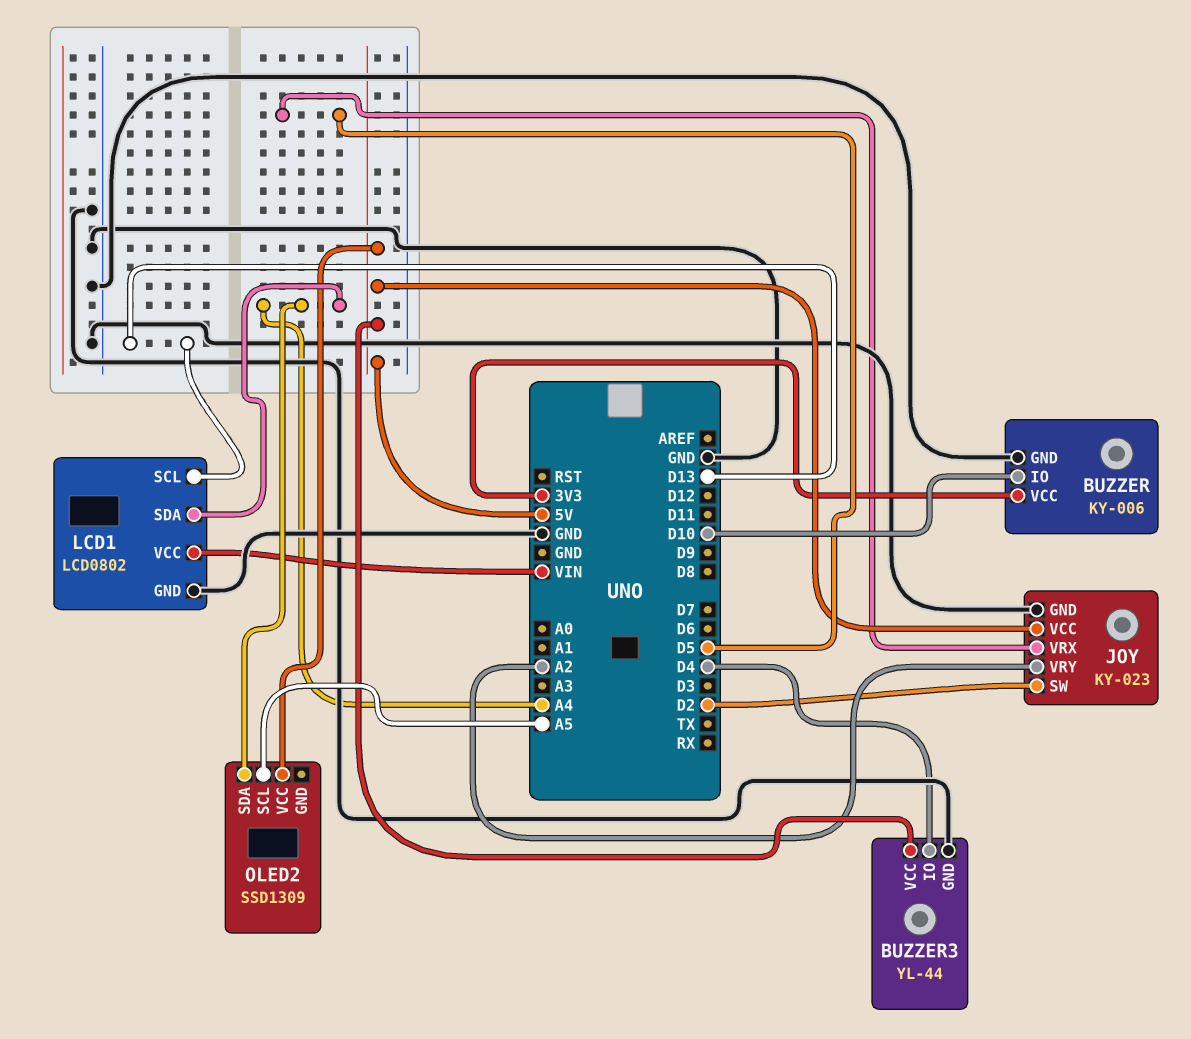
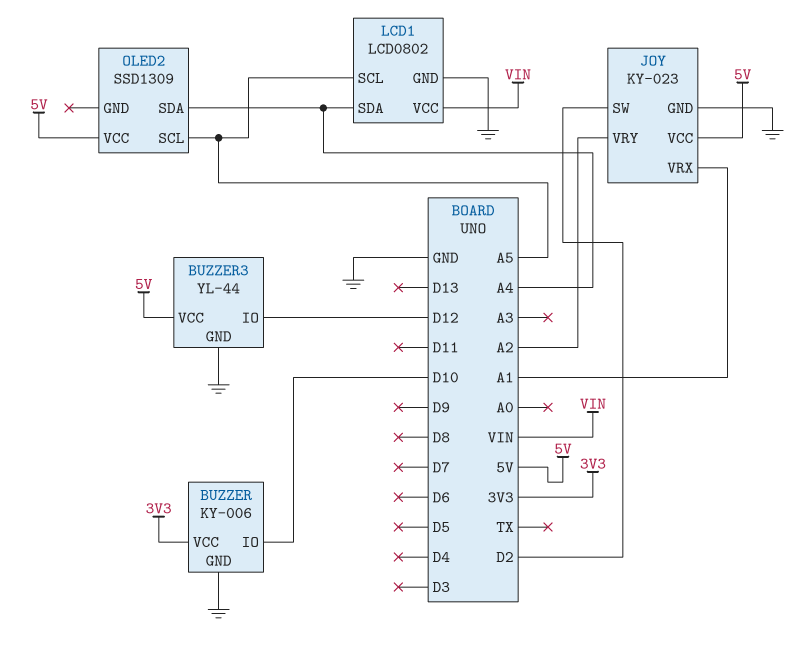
BUZZER3 pin IO: D4 -> D12
JOY pin VRX: D5 -> A1
LCD1 pin SCL: D13 -> A5

